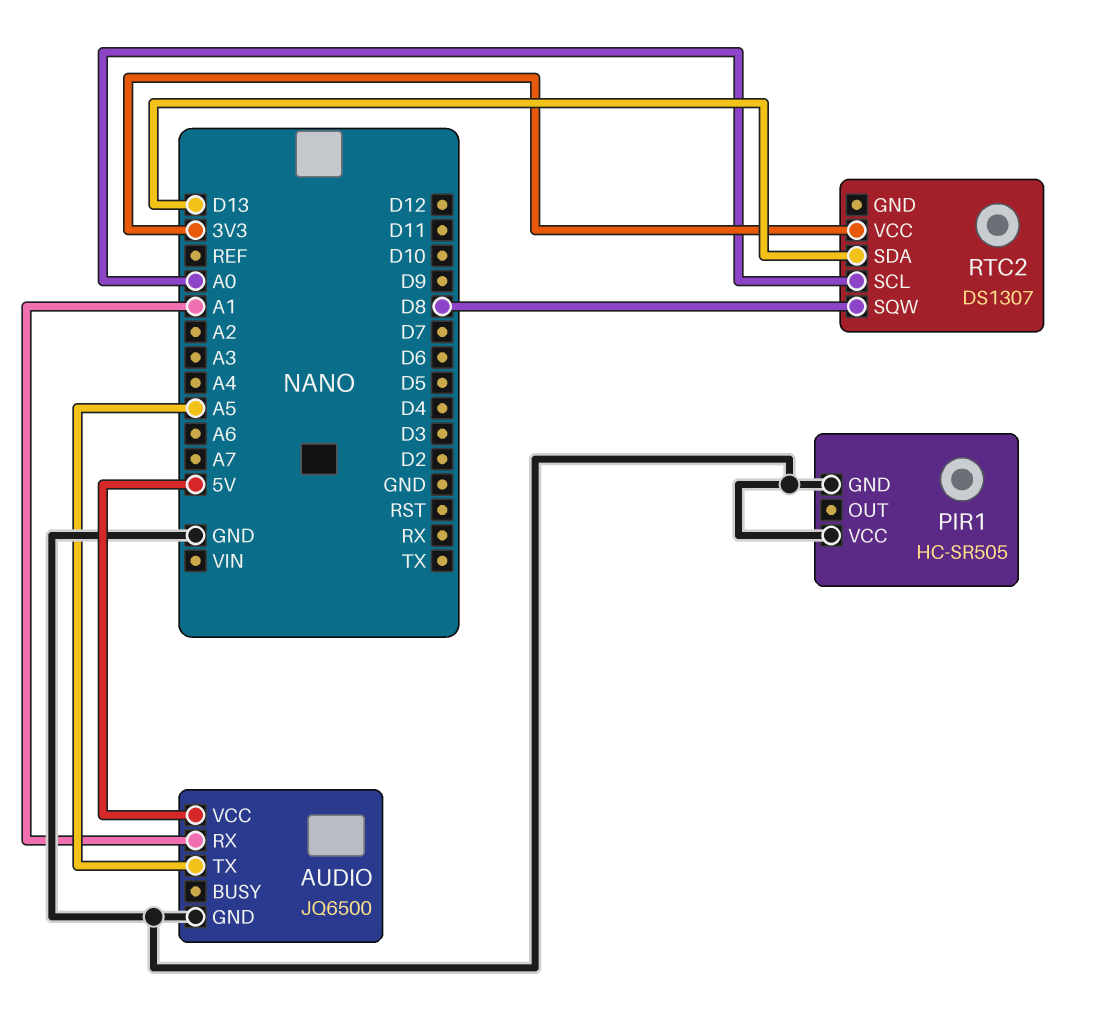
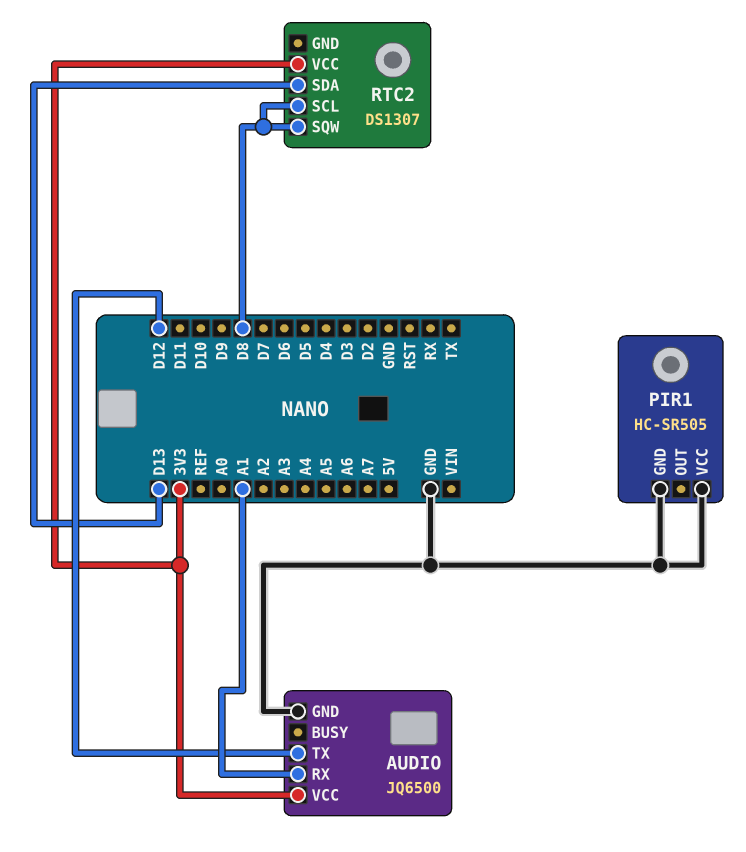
AUDIO pin TX: A5 -> D12
AUDIO pin VCC: 5V -> 3V3
RTC2 pin SCL: A0 -> D8

